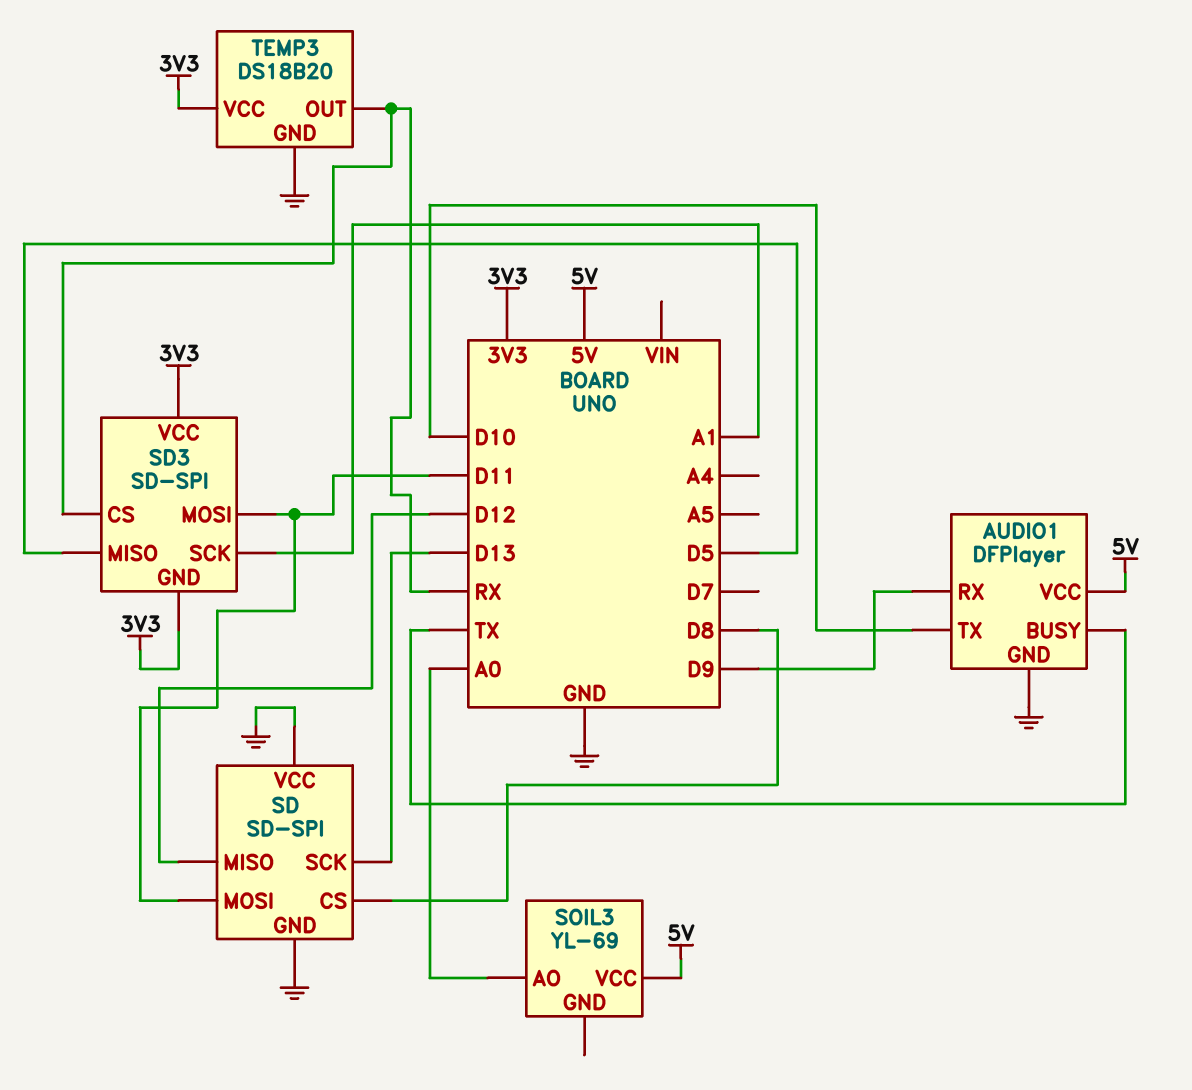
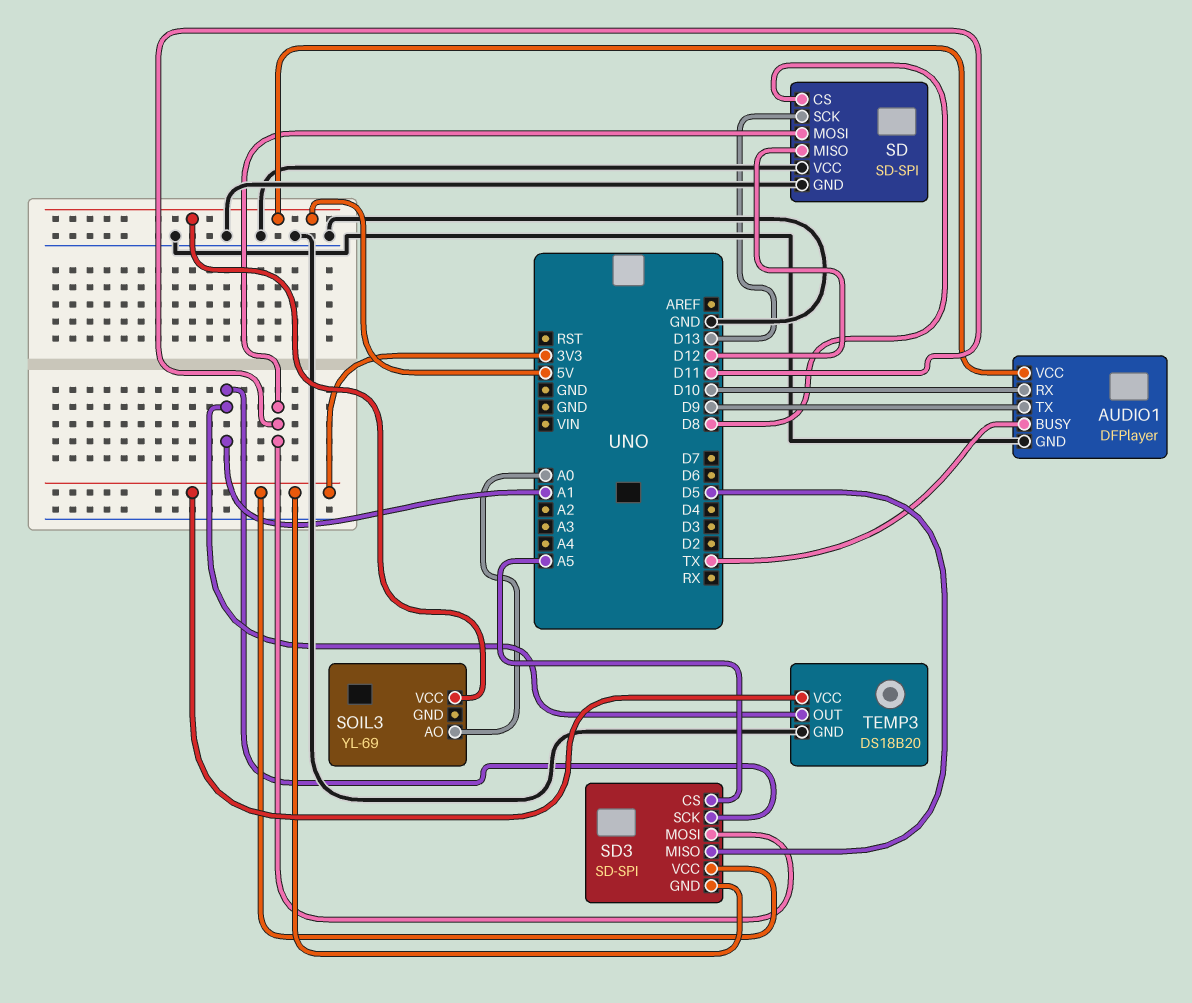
AUDIO1 pin RX: D9 -> D10
AUDIO1 pin TX: D10 -> D9
SD3 pin CS: RX -> A5
TEMP3 pin OUT: RX -> A1

